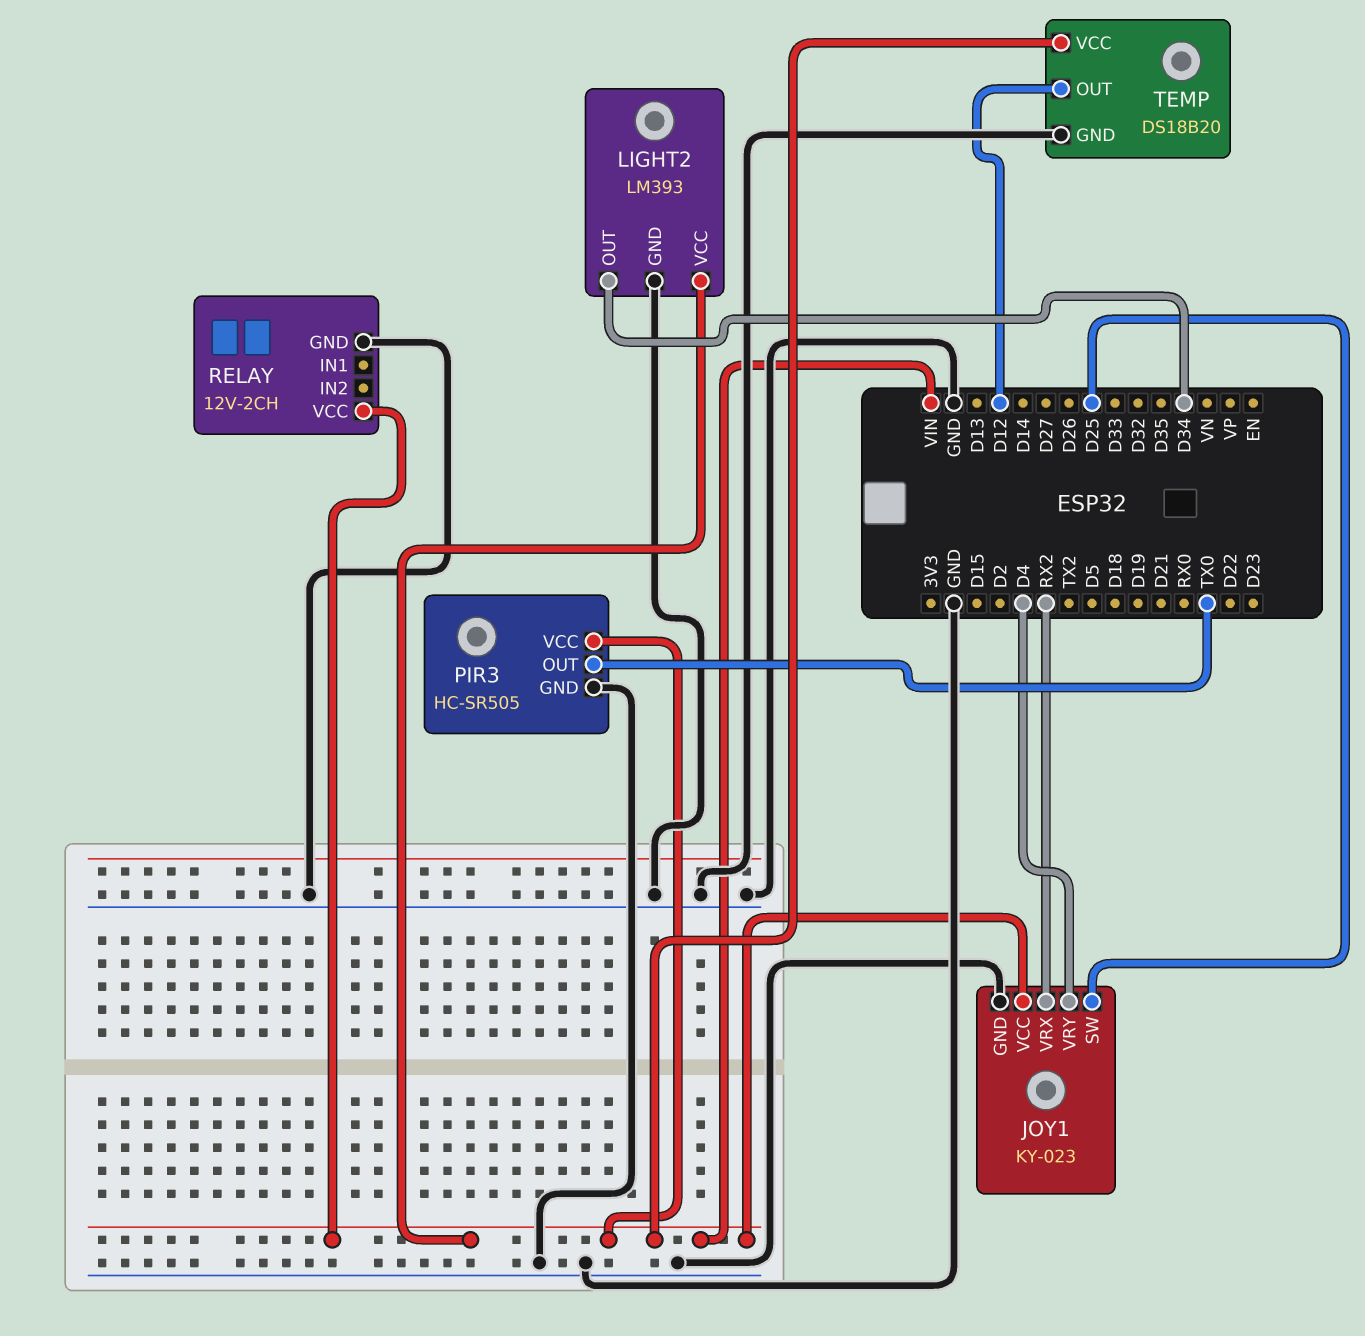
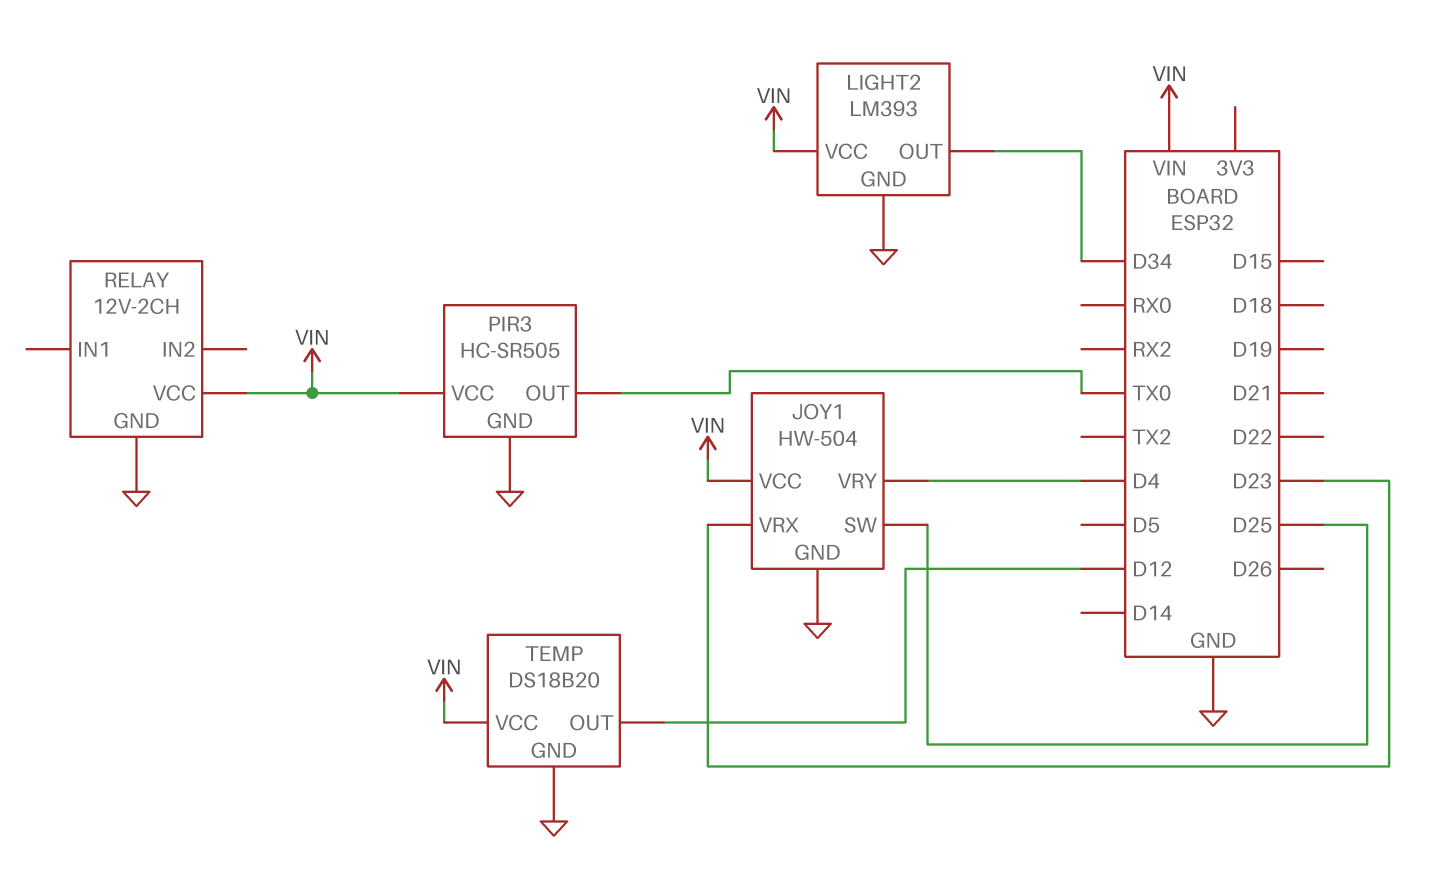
JOY1: KY-023 -> HW-504
JOY1 pin VRX: RX2 -> D23

